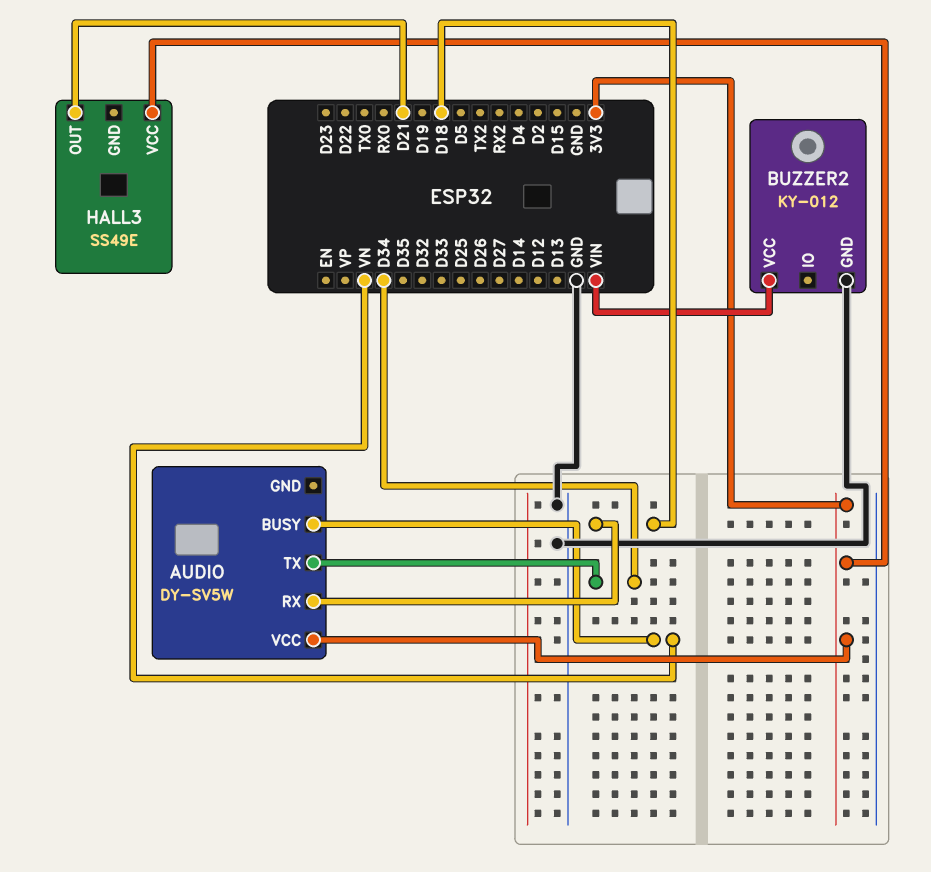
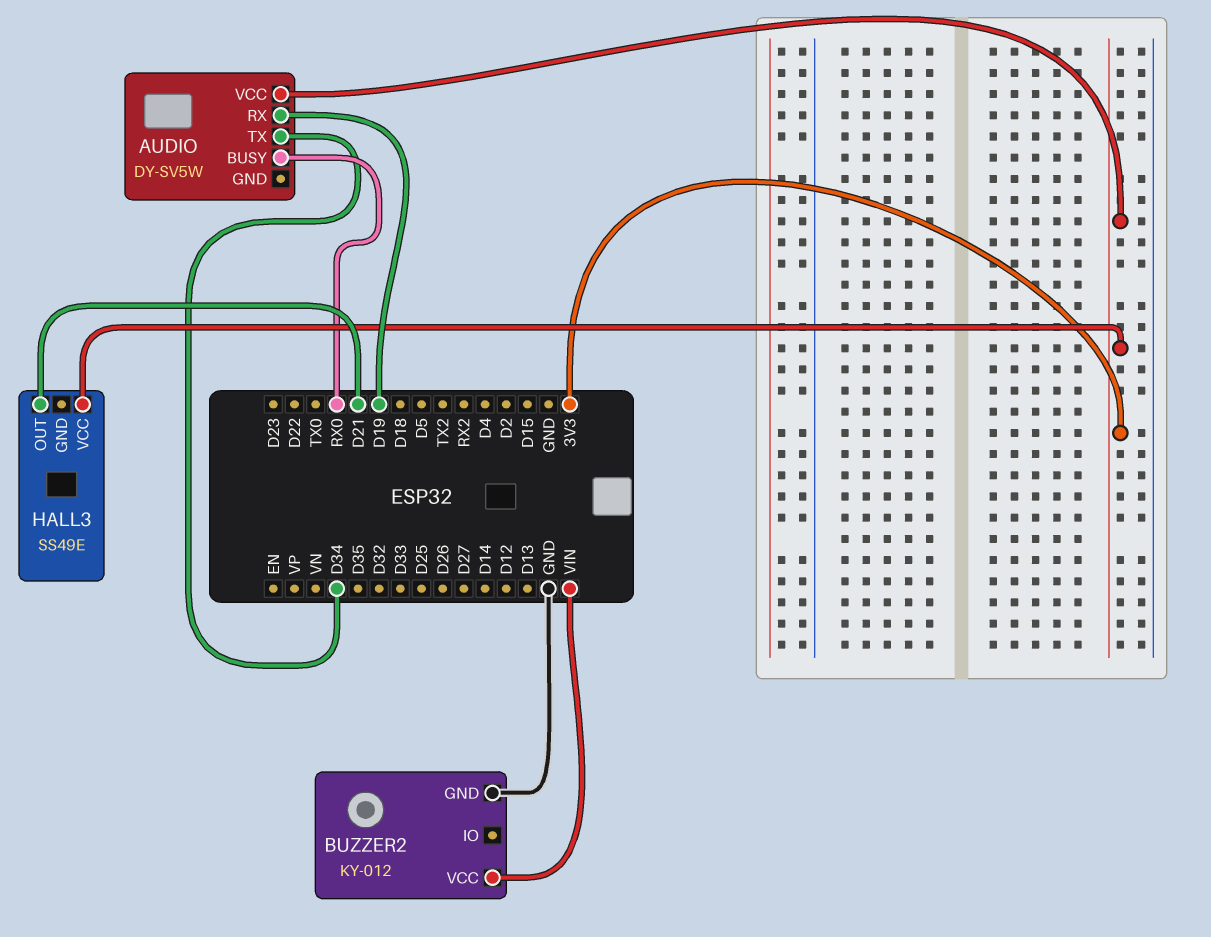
AUDIO pin BUSY: VN -> RX0
AUDIO pin RX: D18 -> D19

